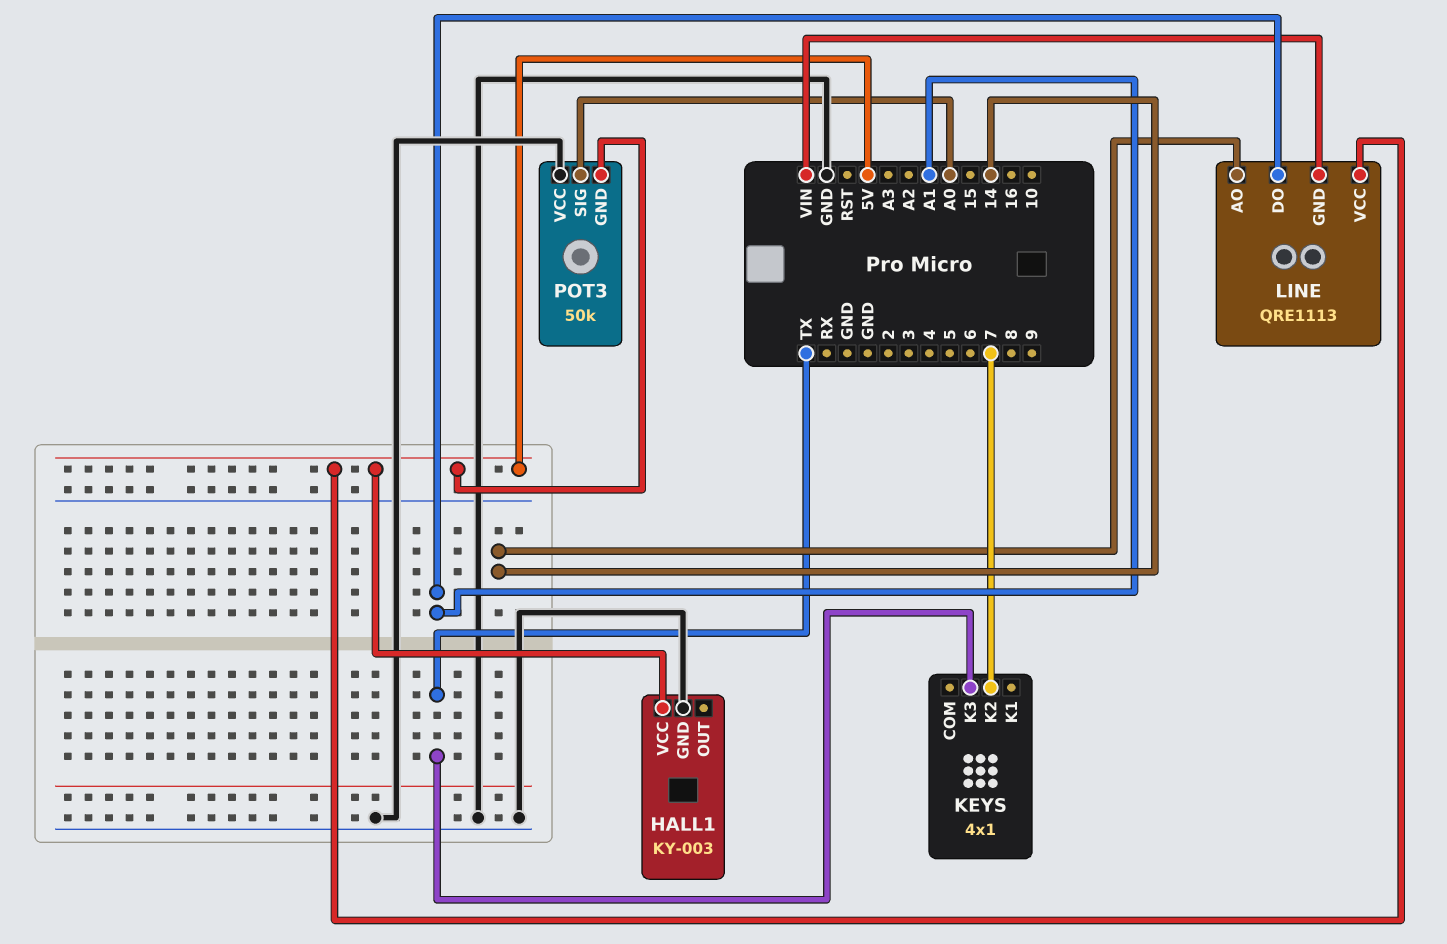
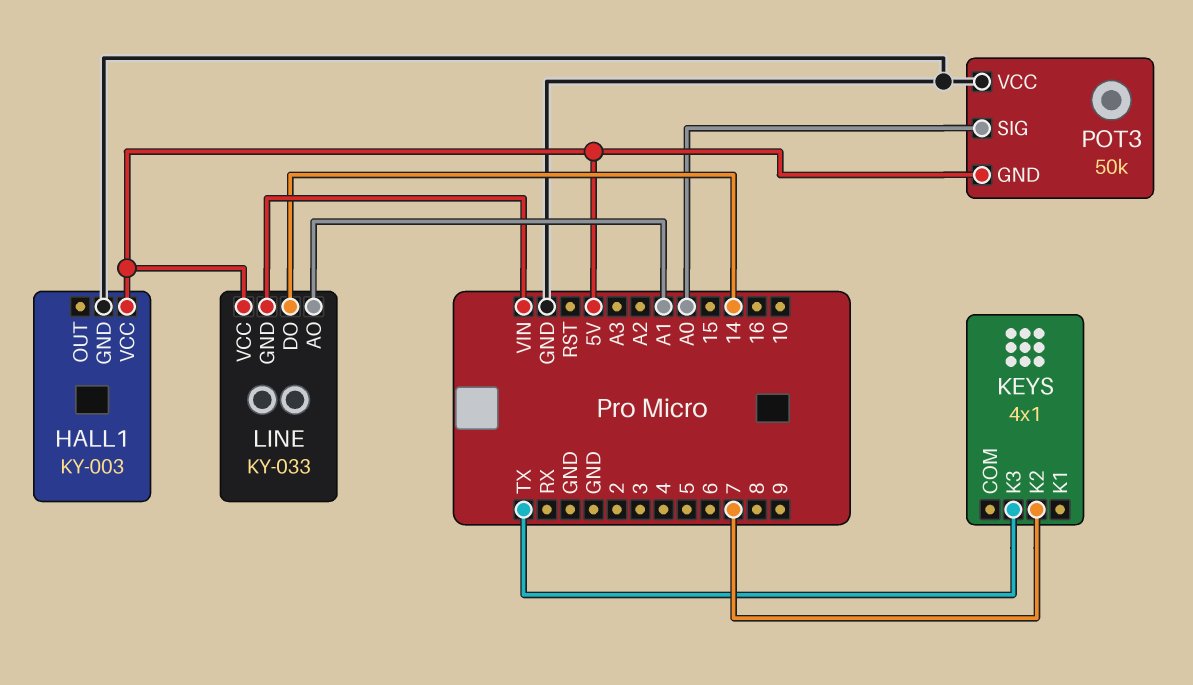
LINE: QRE1113 -> KY-033
LINE pin AO: 14 -> A1
LINE pin DO: A1 -> 14

